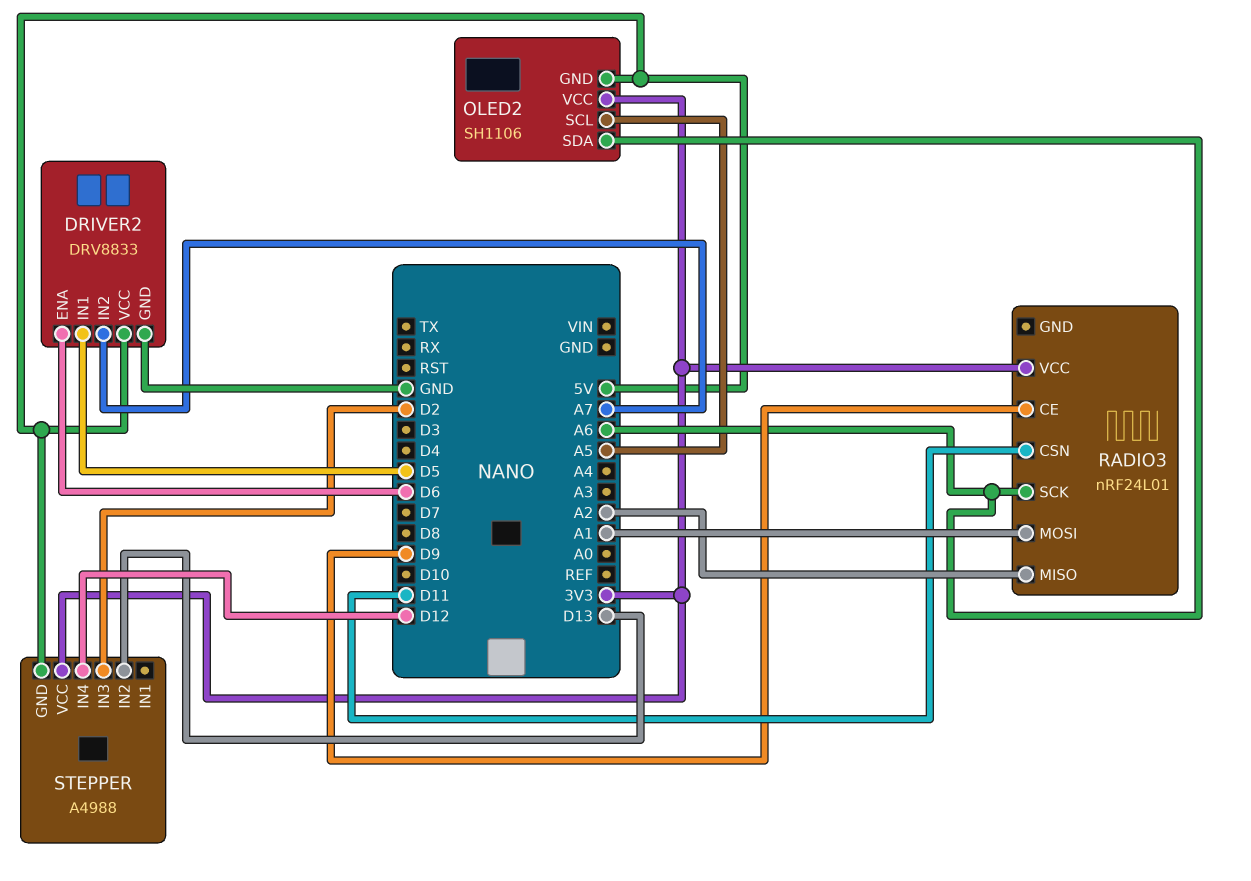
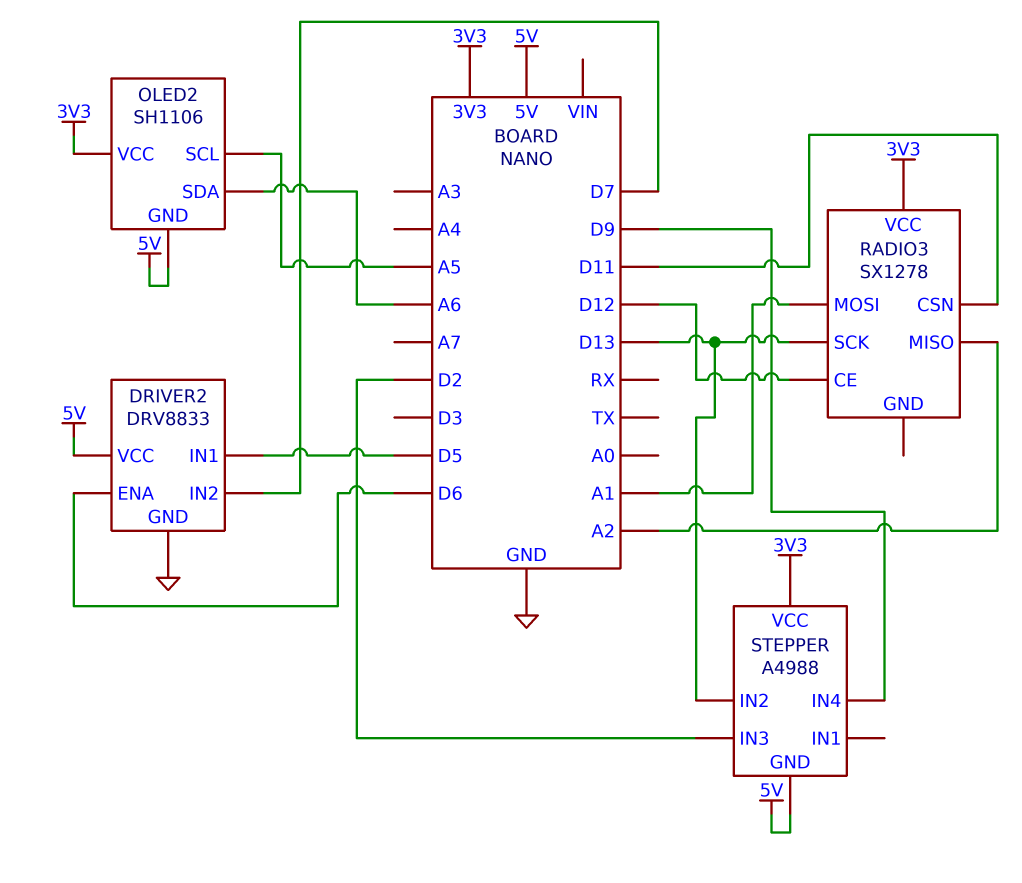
DRIVER2 pin IN2: A7 -> D7
RADIO3: nRF24L01 -> SX1278
RADIO3 pin CE: D9 -> D12
RADIO3 pin SCK: A6 -> D13
STEPPER pin IN4: D12 -> D9

